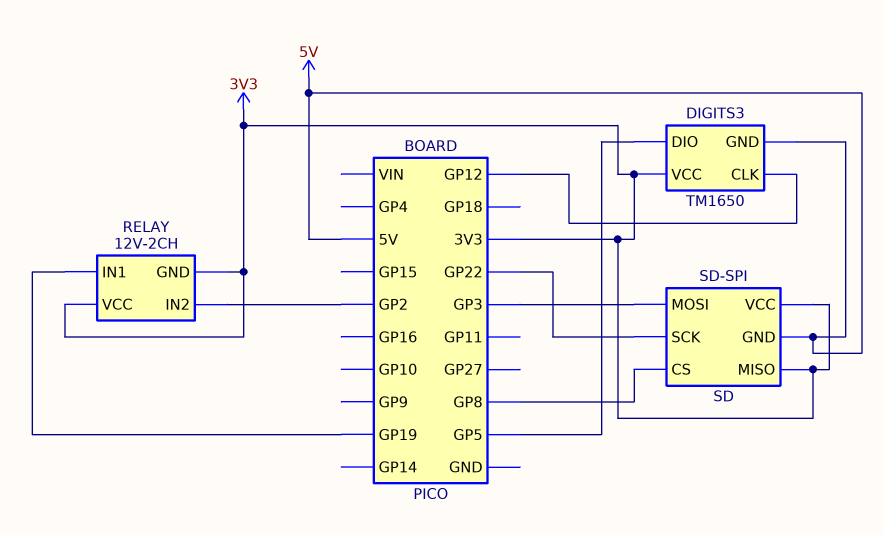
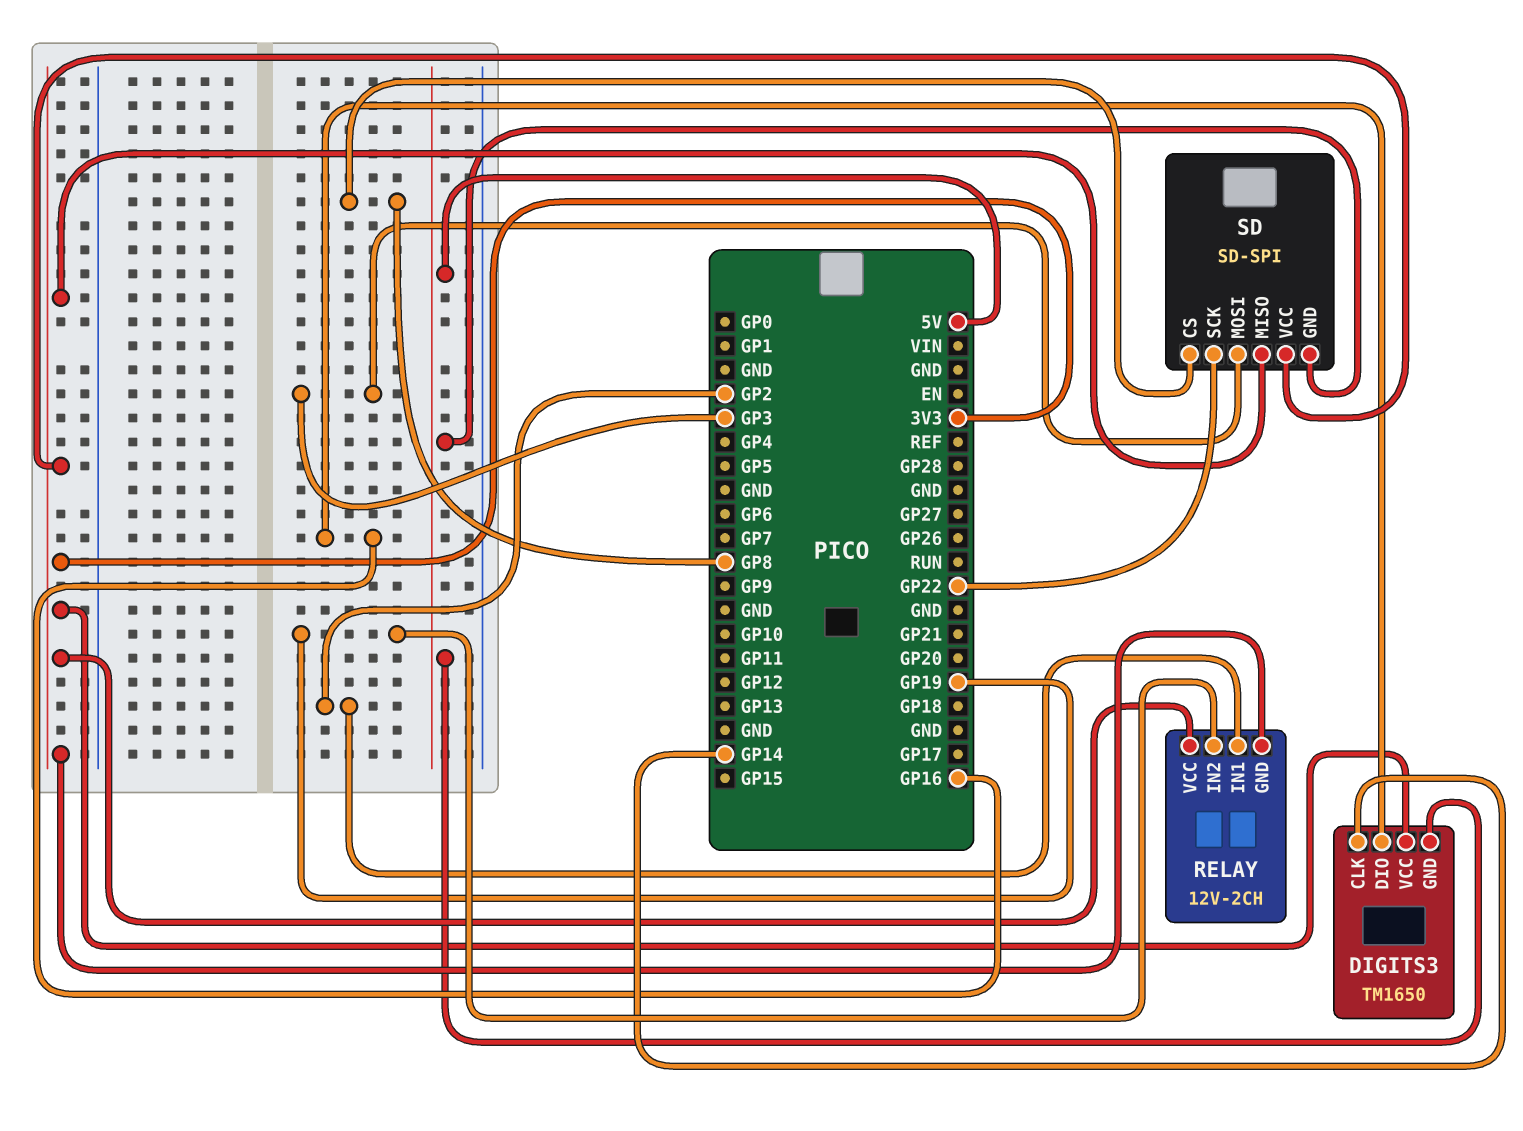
DIGITS3 pin CLK: GP12 -> GP14
DIGITS3 pin DIO: GP5 -> GP16
RELAY pin IN1: GP19 -> GP2
RELAY pin IN2: GP2 -> GP19

